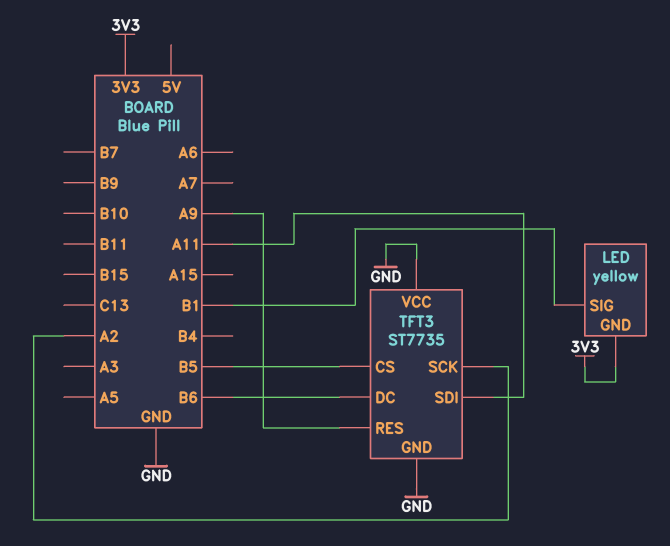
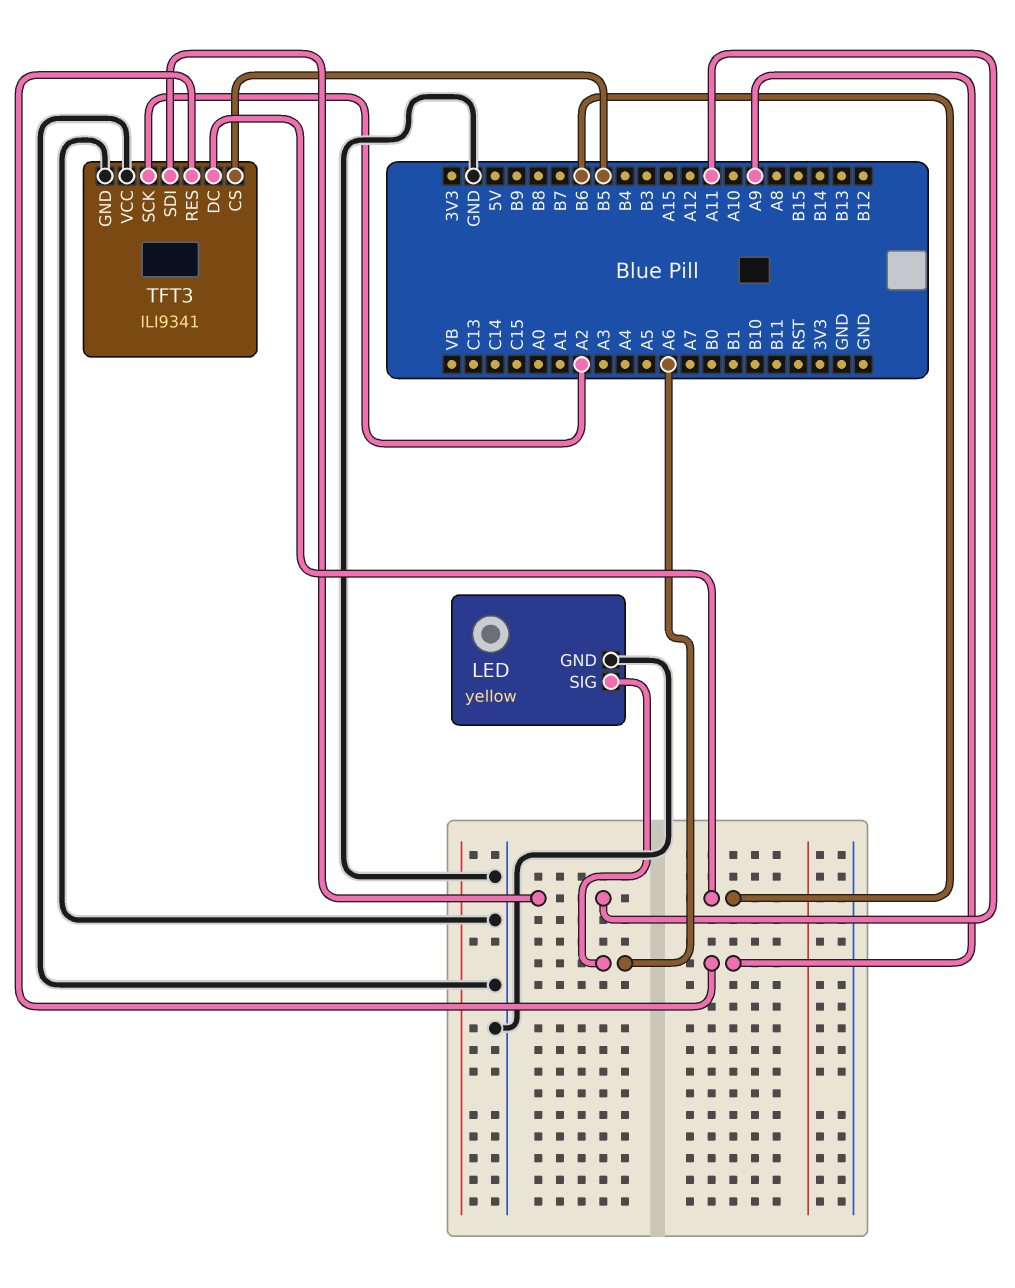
LED pin GND: 3V3 -> GND
LED pin SIG: B1 -> A6
TFT3: ST7735 -> ILI9341

